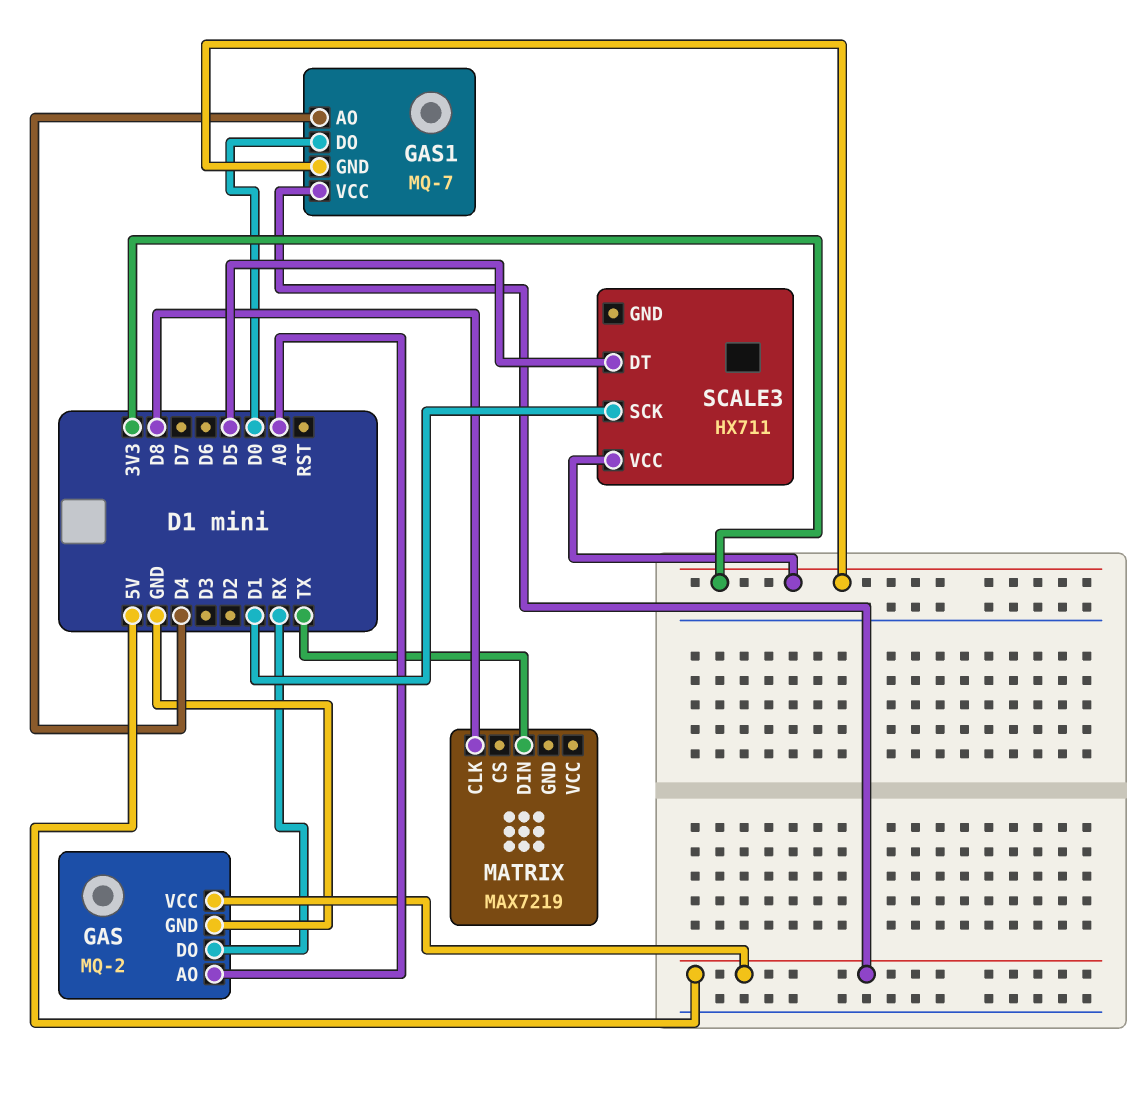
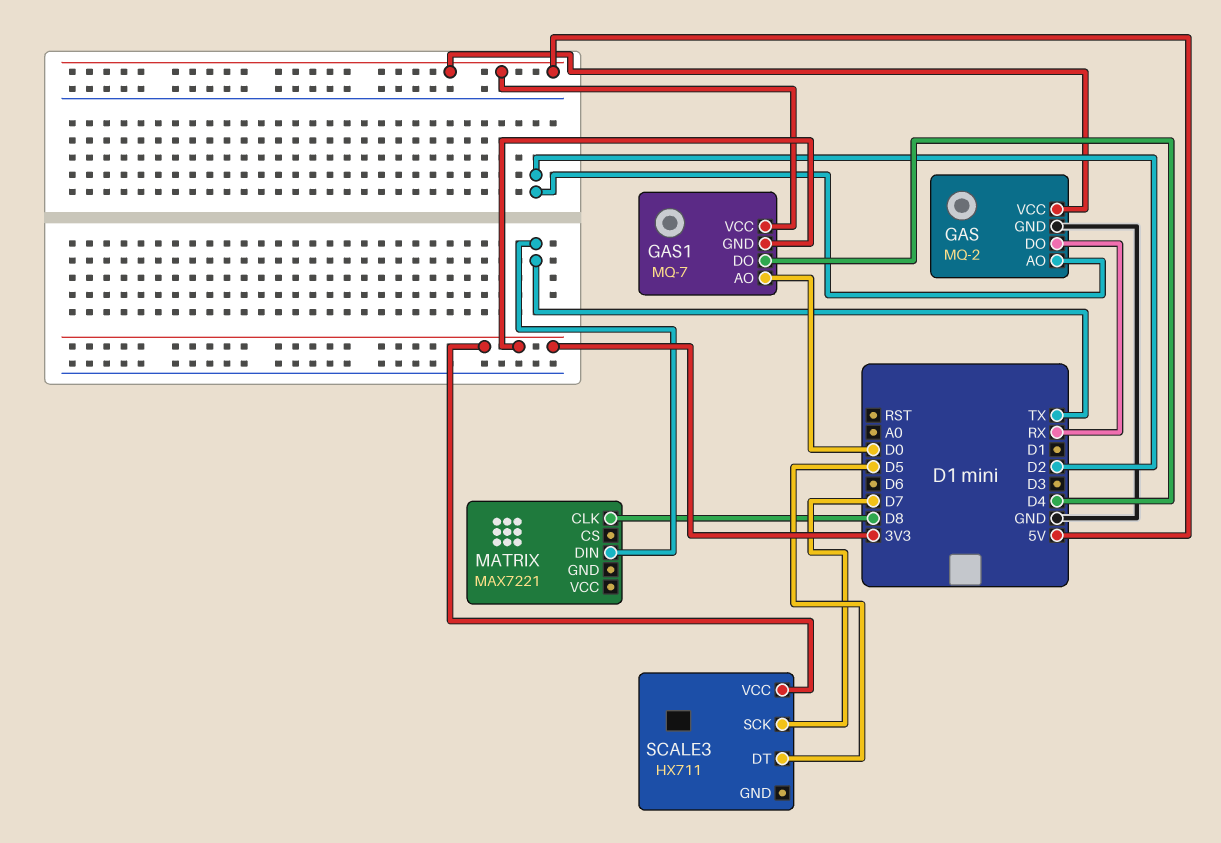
GAS pin AO: A0 -> D2
GAS1 pin AO: D4 -> D0
GAS1 pin DO: D0 -> D4
MATRIX: MAX7219 -> MAX7221
SCALE3 pin SCK: D1 -> D7

